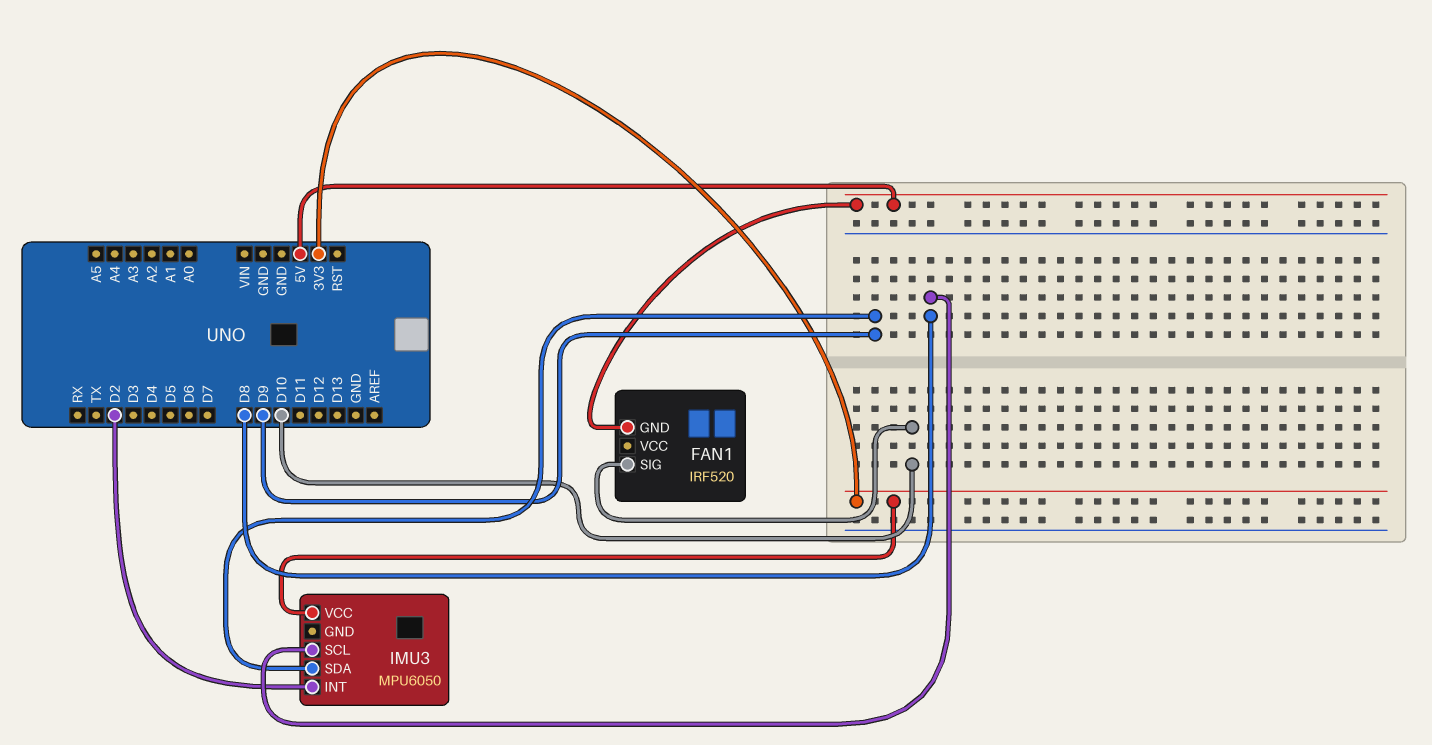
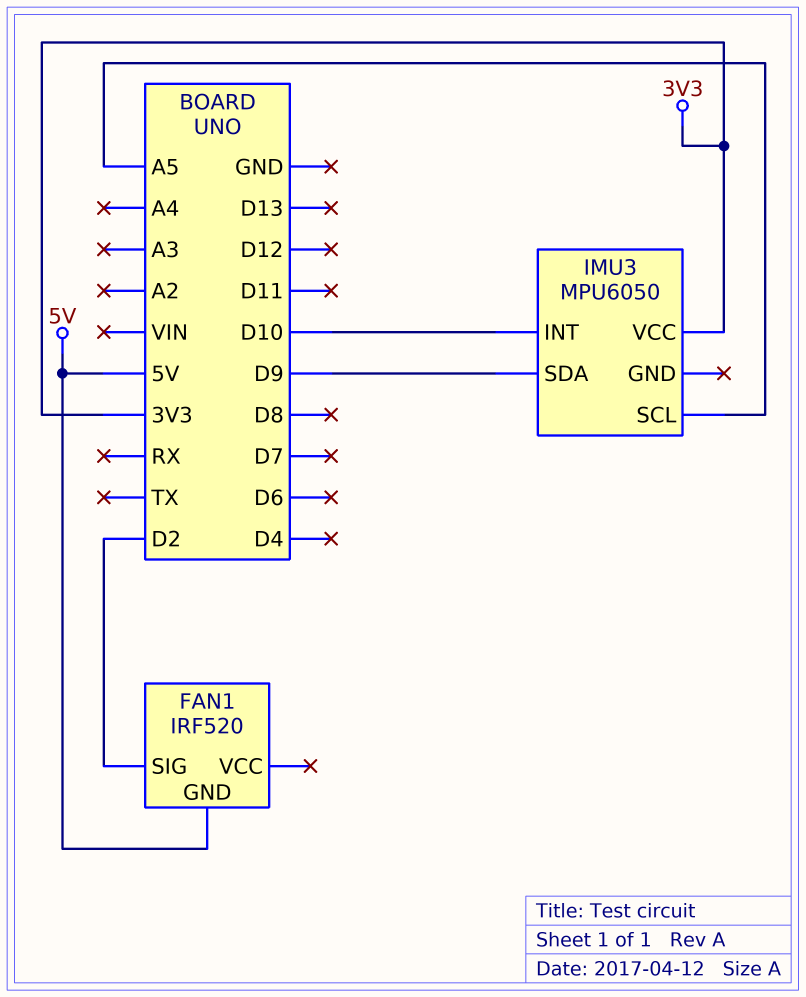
FAN1 pin SIG: D10 -> D2
IMU3 pin INT: D2 -> D10
IMU3 pin SCL: D8 -> A5

